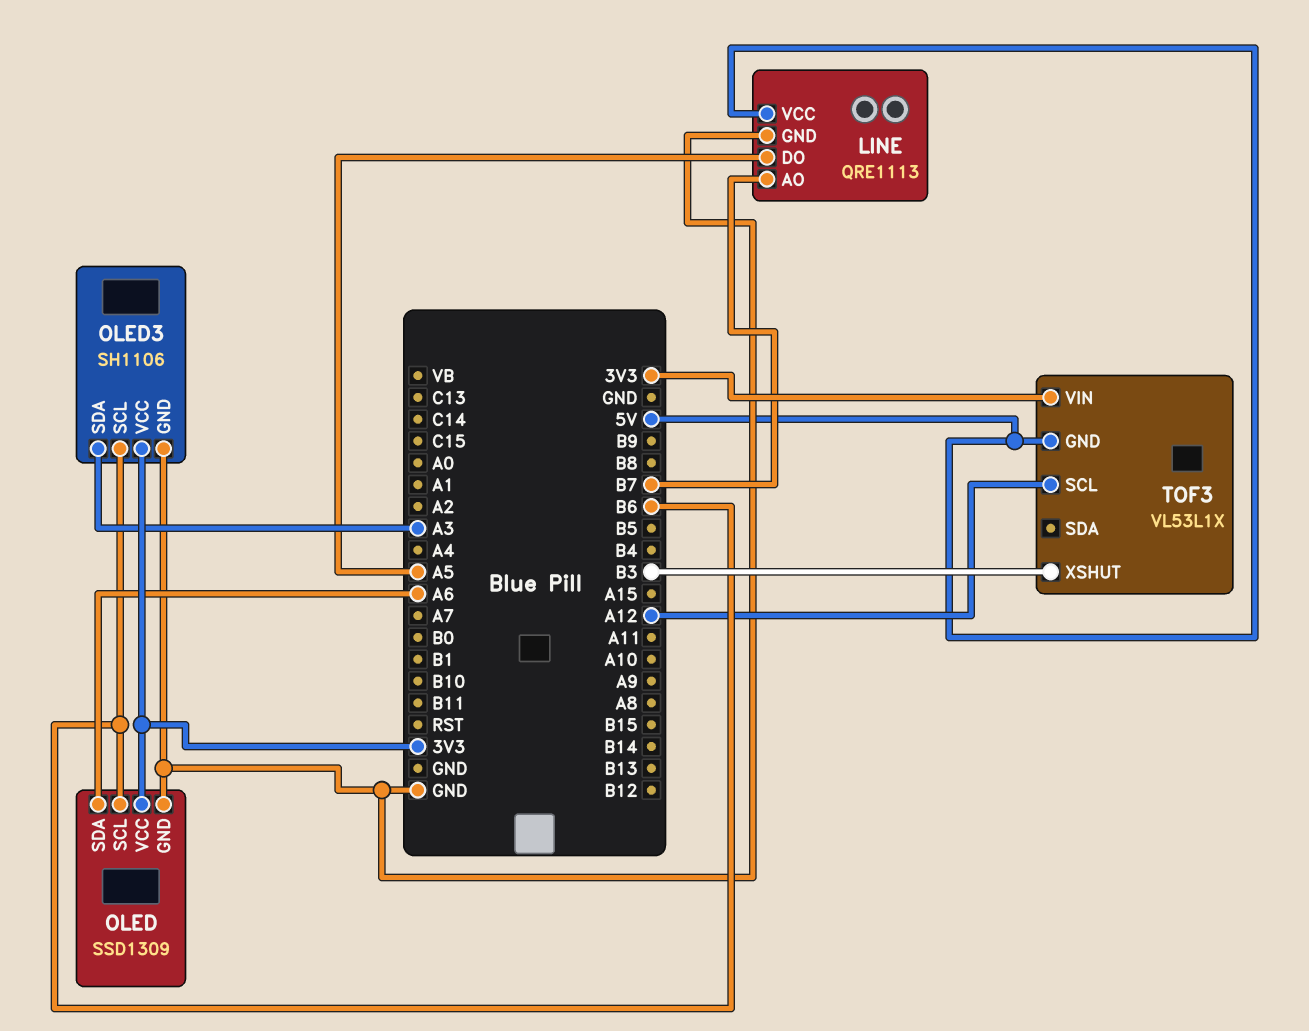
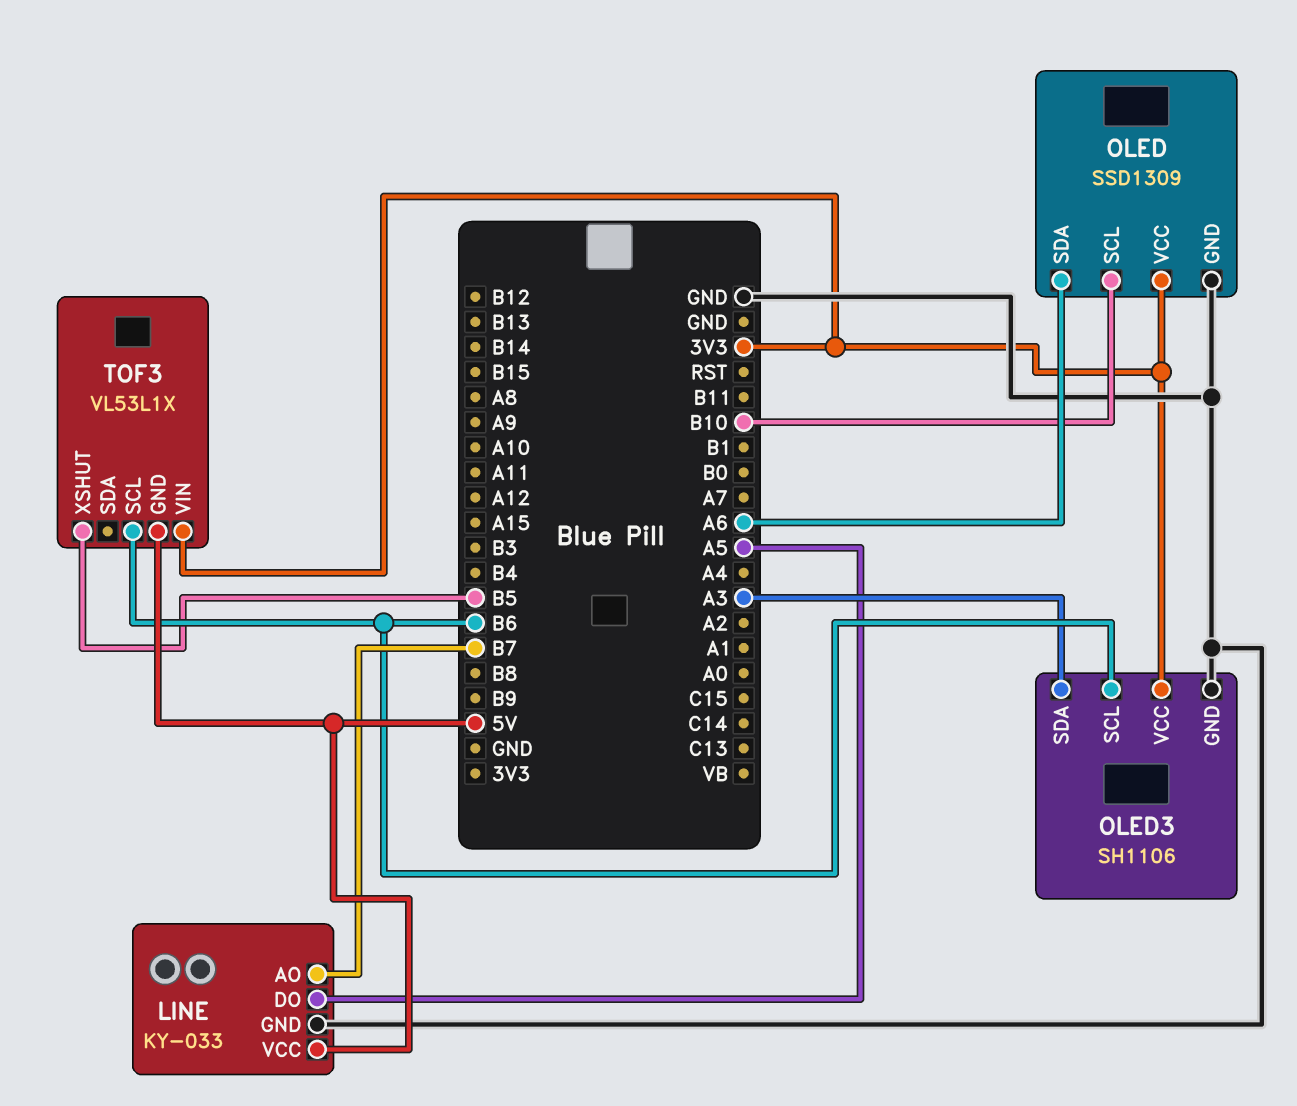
LINE: QRE1113 -> KY-033
OLED pin SCL: B6 -> B10
TOF3 pin SCL: A12 -> B6
TOF3 pin XSHUT: B3 -> B5

